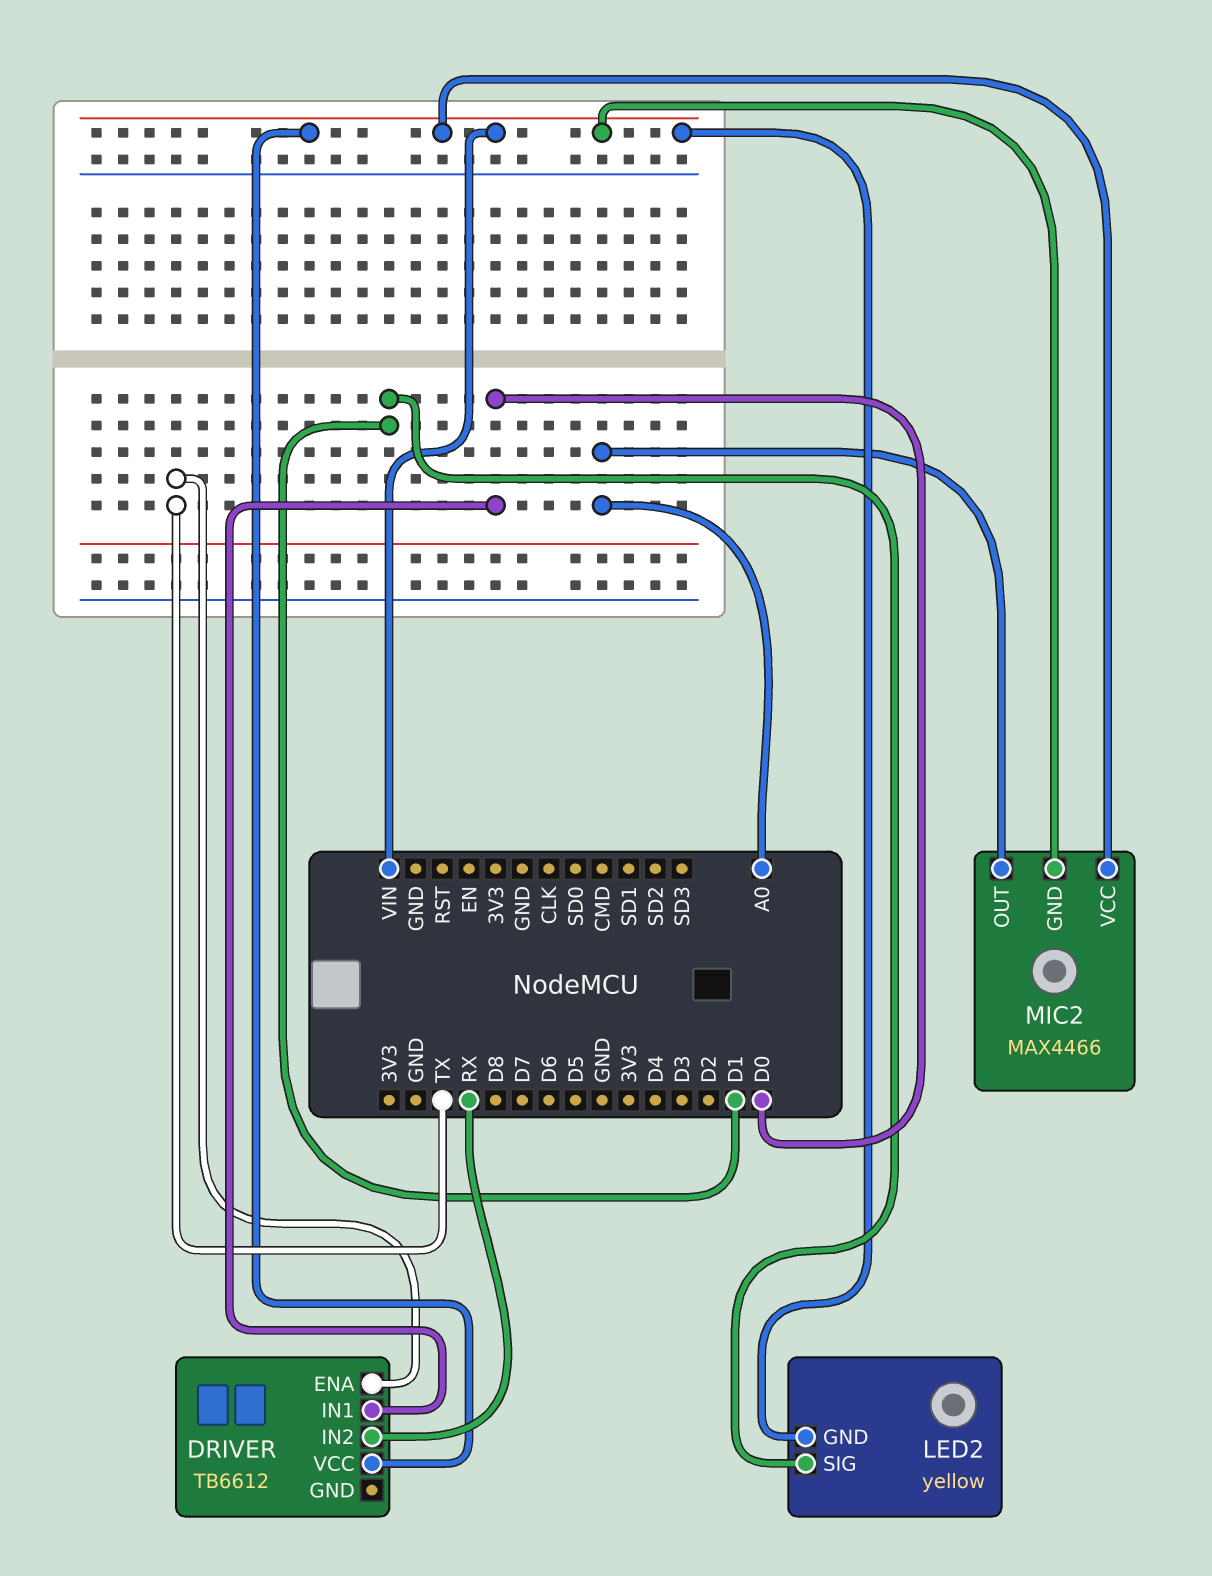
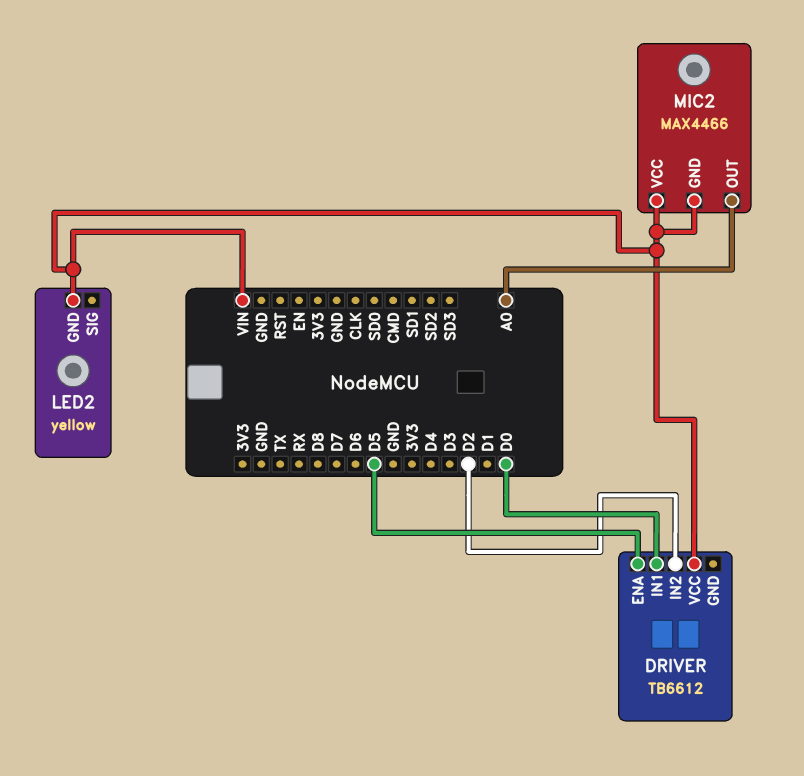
DRIVER pin ENA: TX -> D5
DRIVER pin IN2: RX -> D2
LED2 pin SIG: D1 -> none

